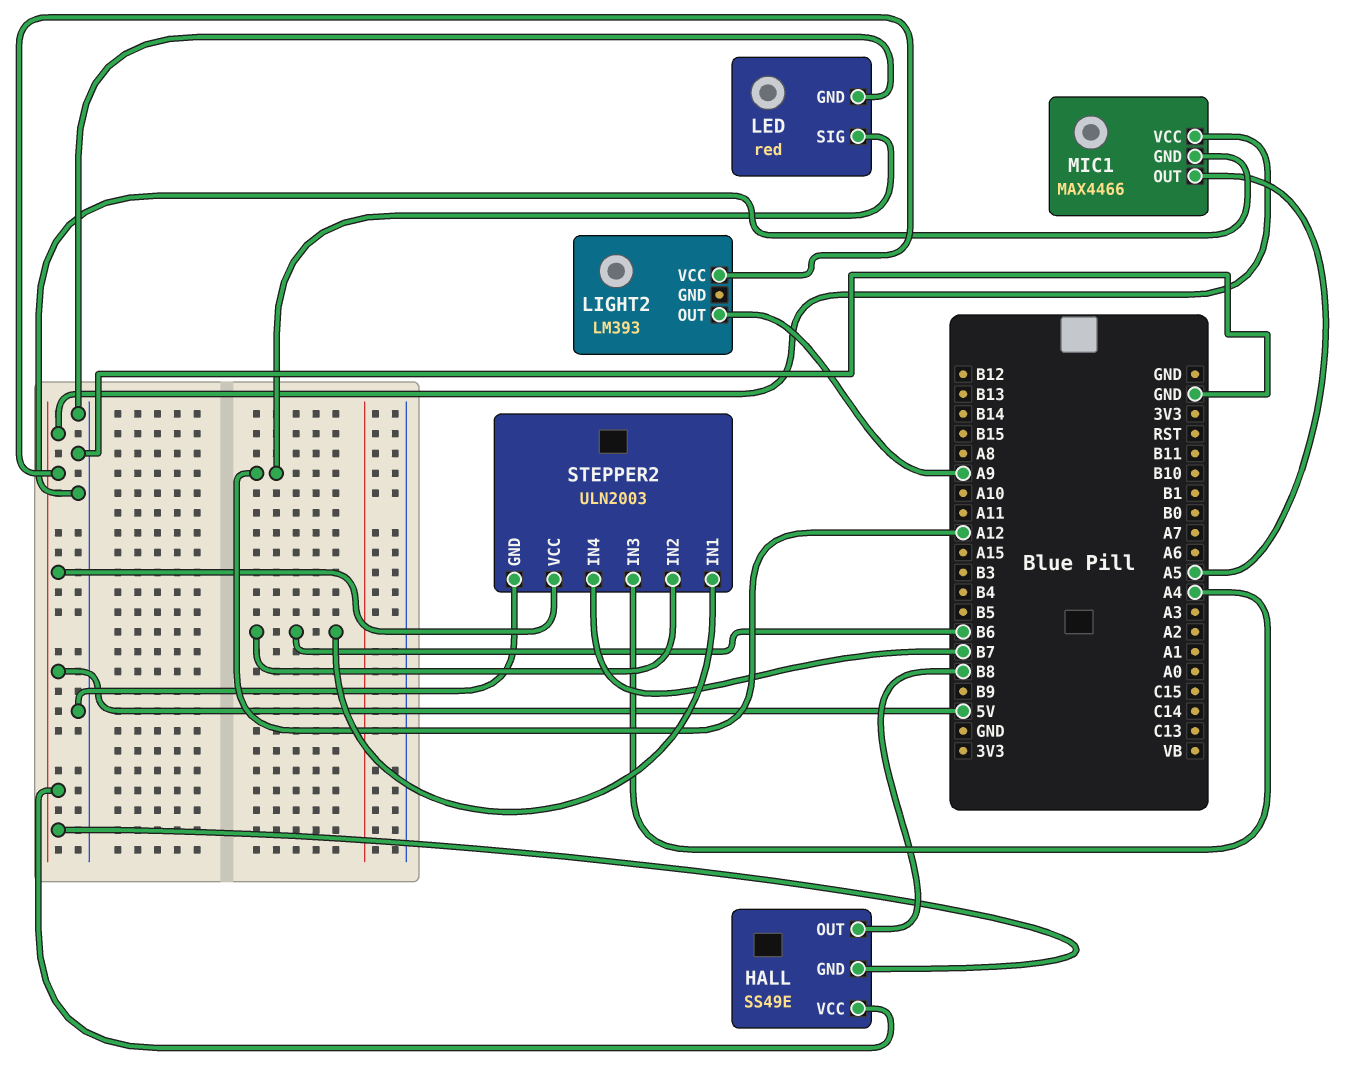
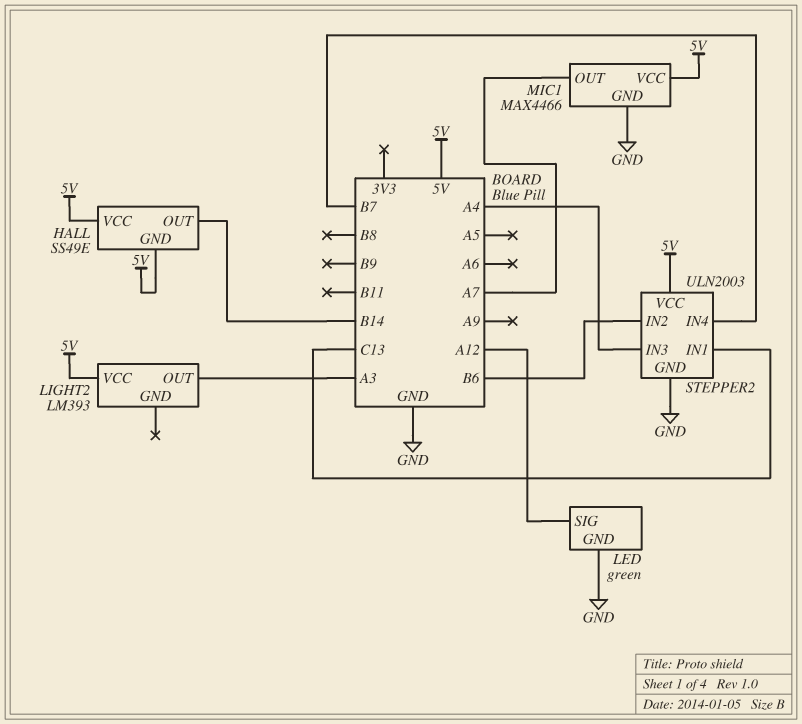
HALL pin OUT: B8 -> B14
LED: red -> green
LIGHT2 pin OUT: A9 -> A3
MIC1 pin OUT: A5 -> A7
STEPPER2 pin IN1: B6 -> C13

